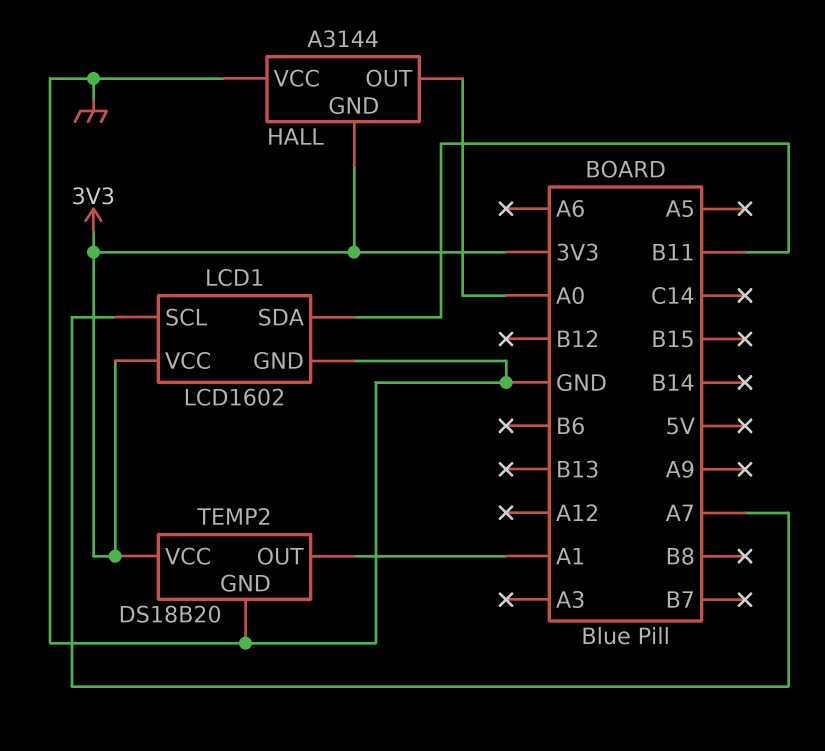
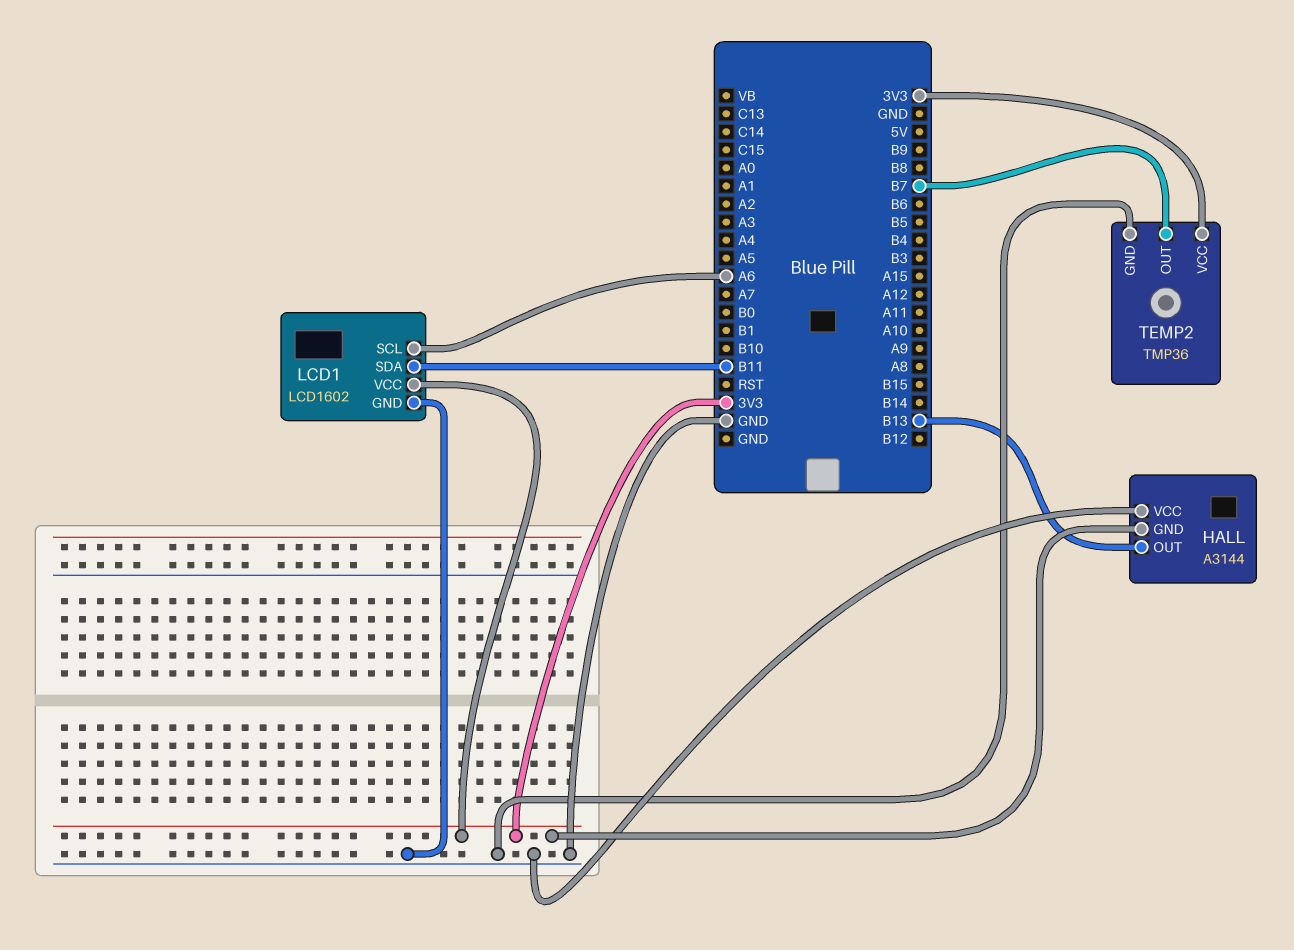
HALL pin OUT: A0 -> B13
LCD1 pin SCL: A7 -> A6
TEMP2: DS18B20 -> TMP36
TEMP2 pin OUT: A1 -> B7

